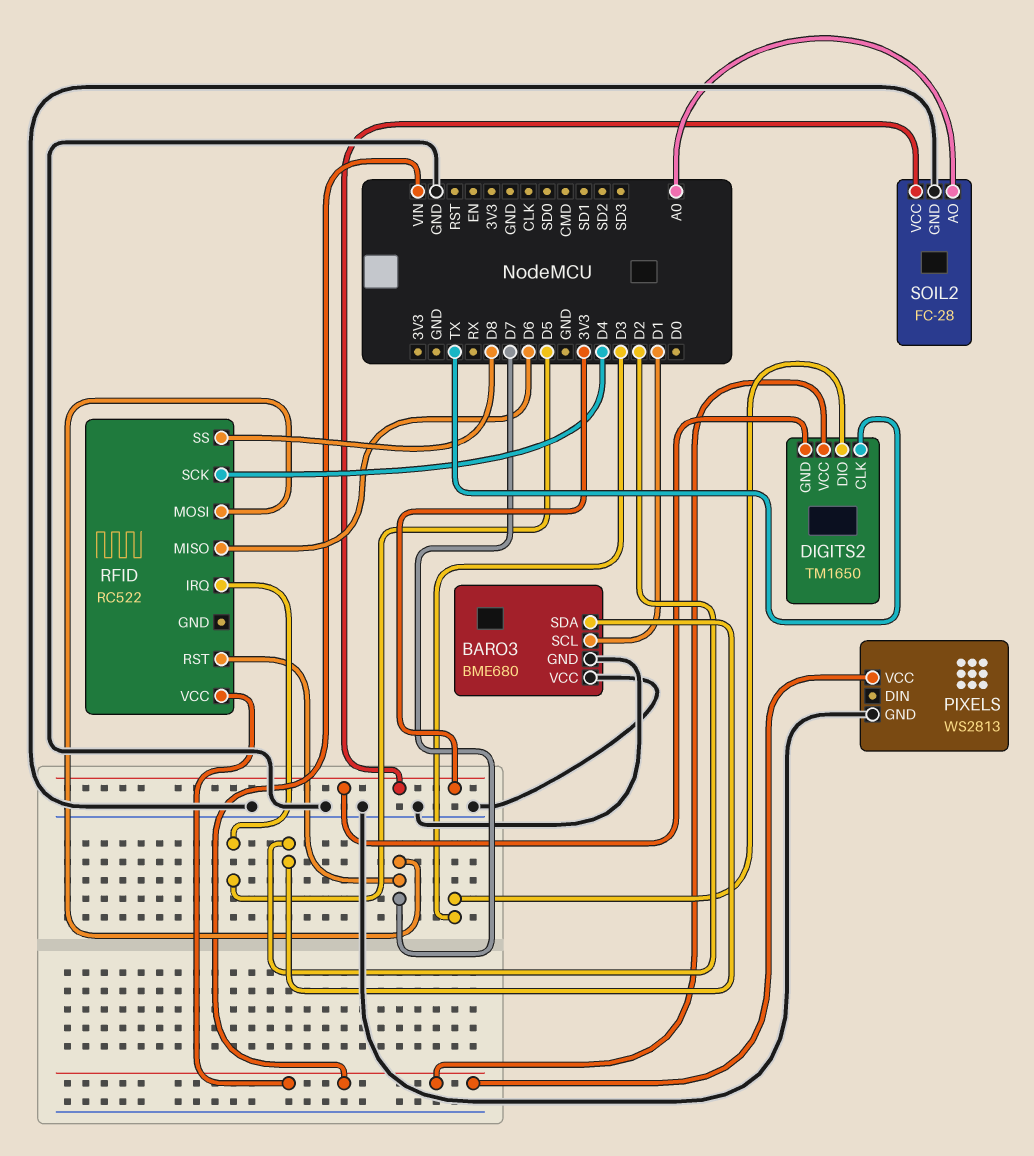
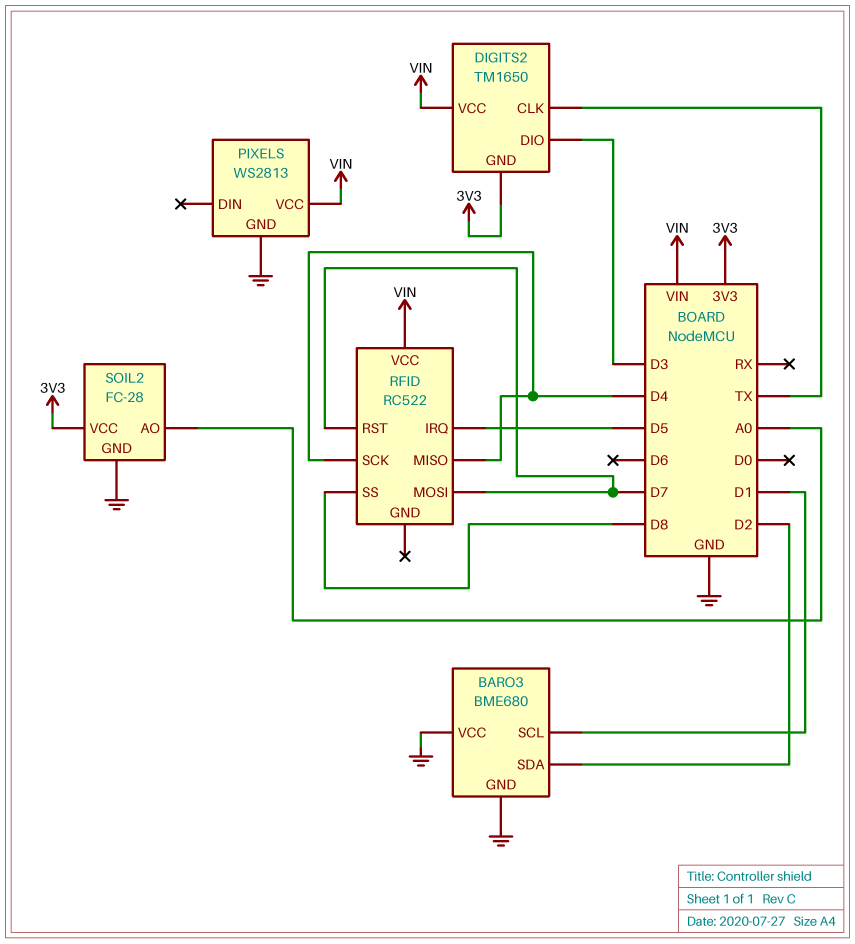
RFID pin MISO: D6 -> D4

